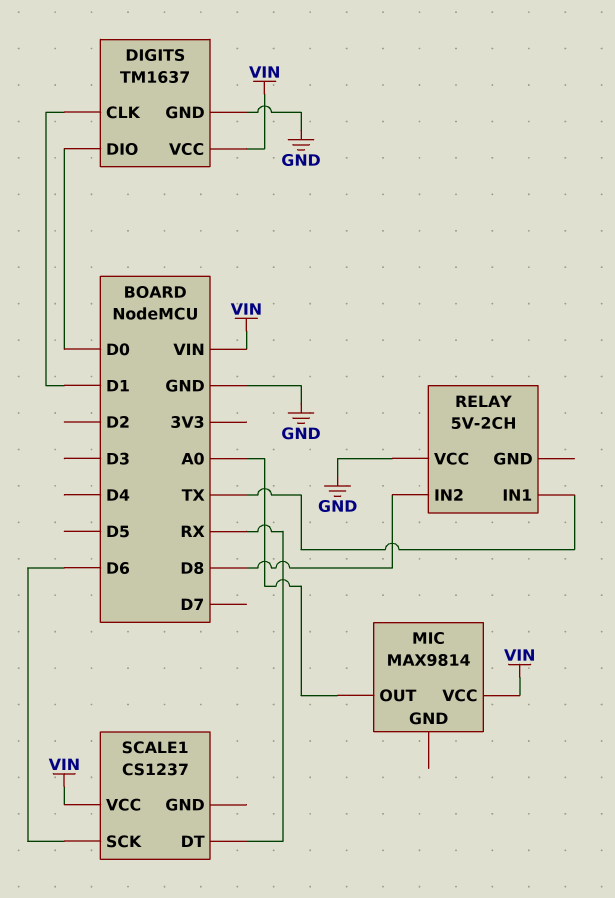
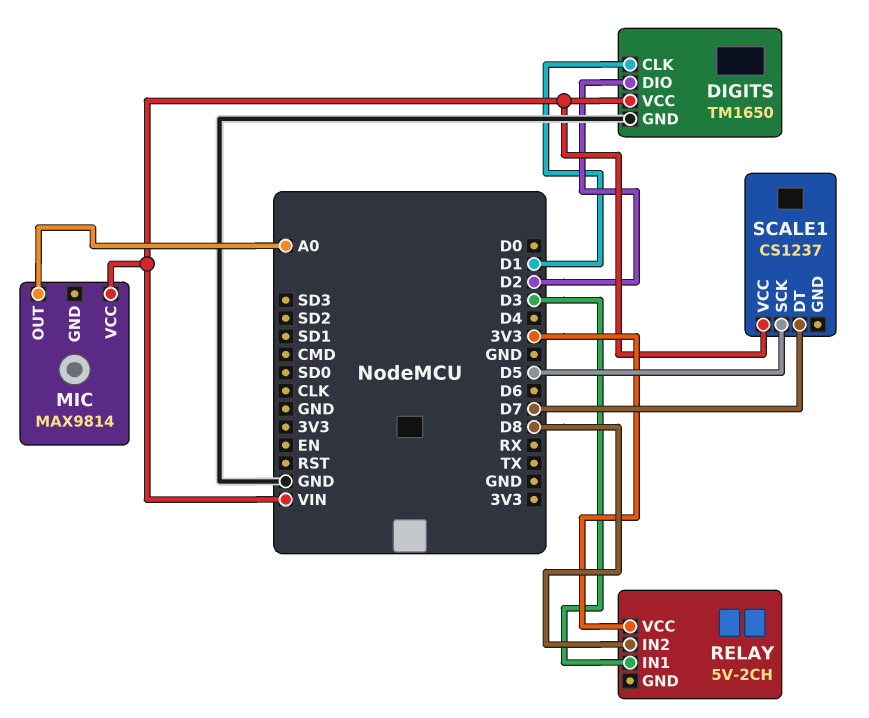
DIGITS: TM1637 -> TM1650
DIGITS pin DIO: D0 -> D2
RELAY pin IN1: TX -> D3
RELAY pin VCC: GND -> 3V3
SCALE1 pin DT: RX -> D7
SCALE1 pin SCK: D6 -> D5

